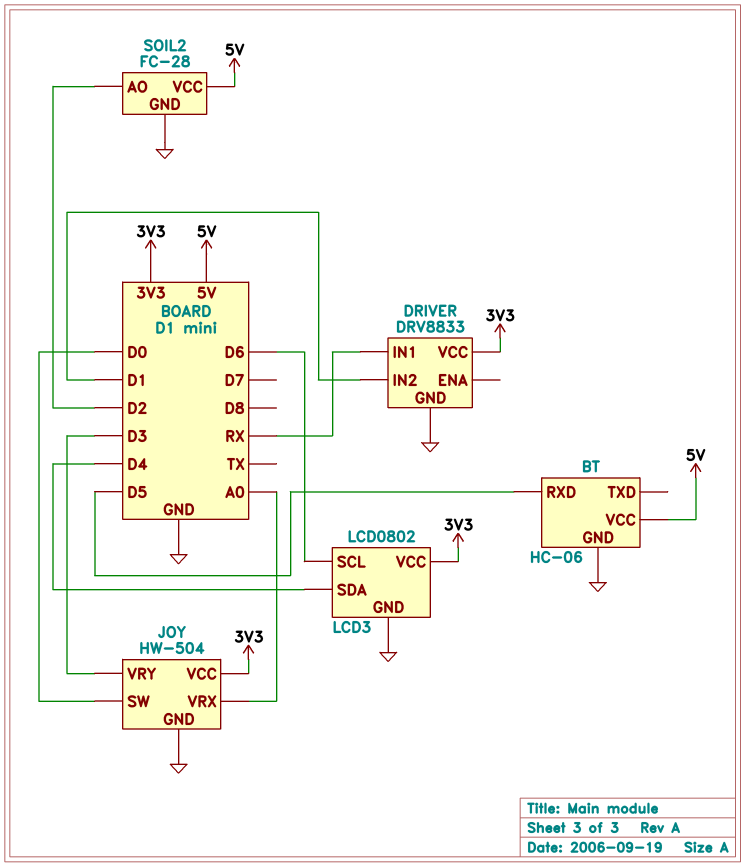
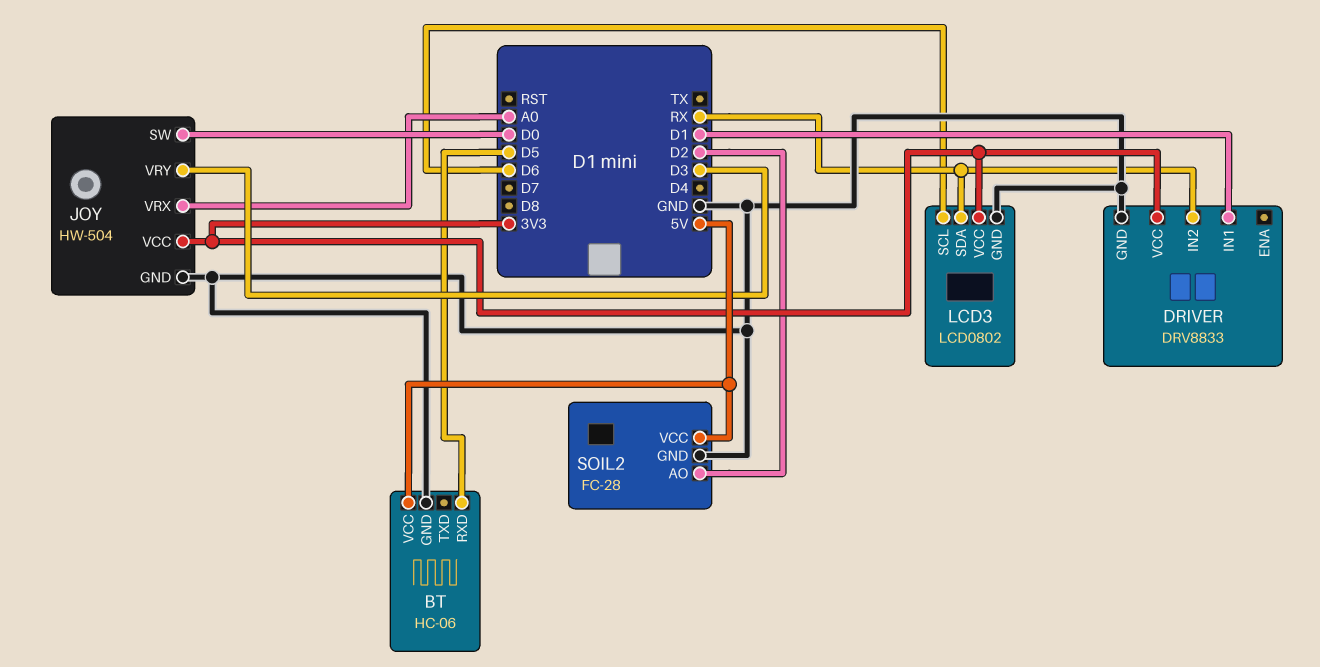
DRIVER pin IN1: RX -> D1
DRIVER pin IN2: D1 -> RX
LCD3 pin SDA: D4 -> RX

